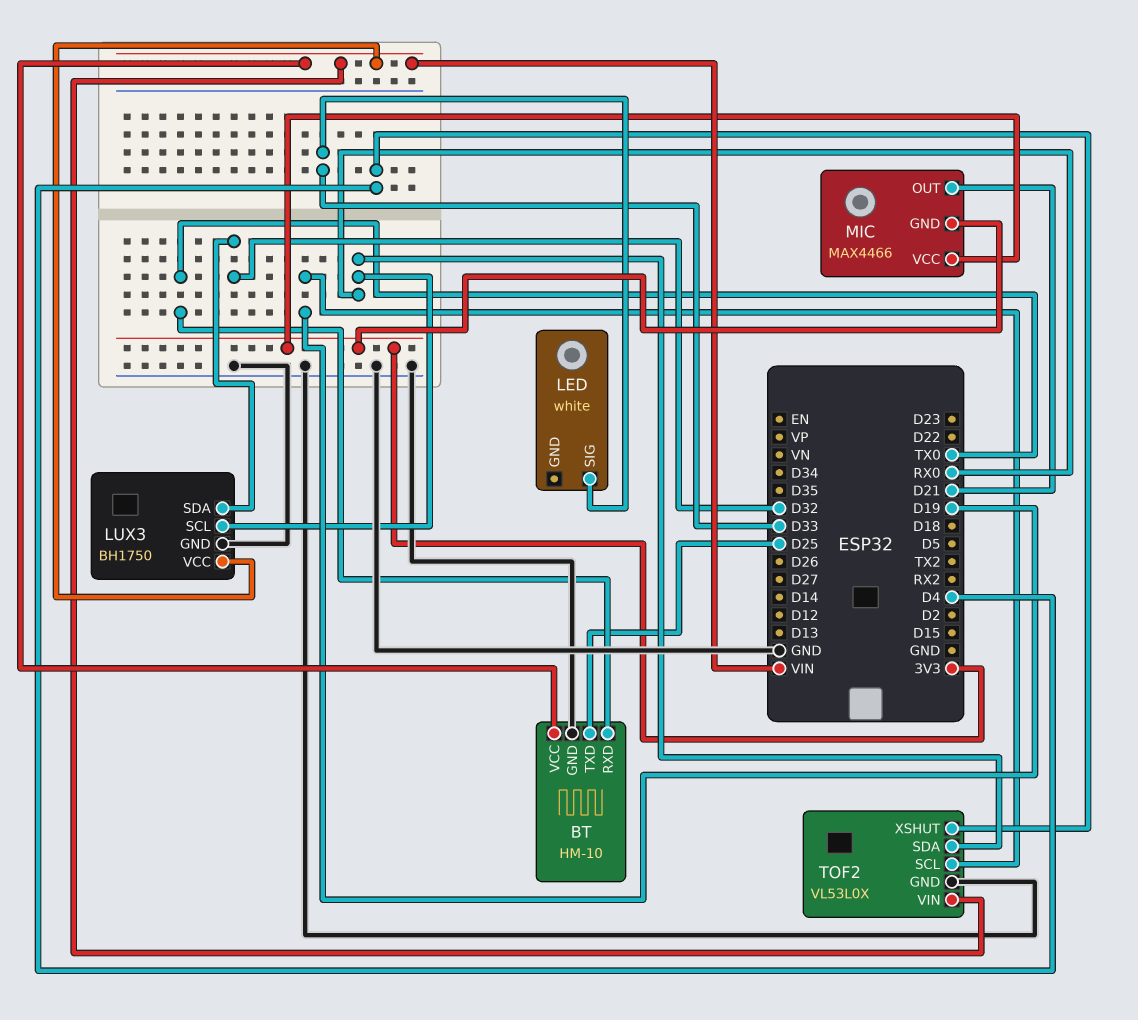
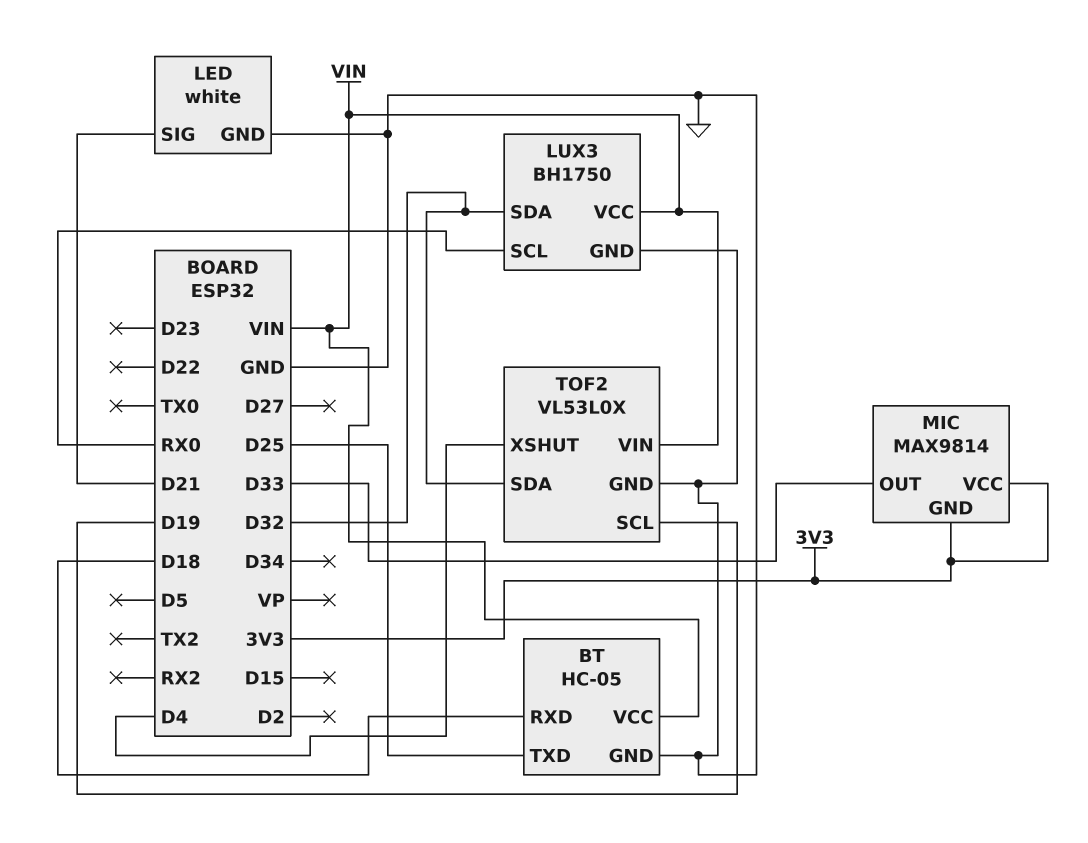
BT: HM-10 -> HC-05
BT pin RXD: TX0 -> D18
LED pin GND: none -> GND
LED pin SIG: D33 -> D21
MIC: MAX4466 -> MAX9814
MIC pin OUT: D21 -> D33
TOF2 pin SDA: RX0 -> D32

